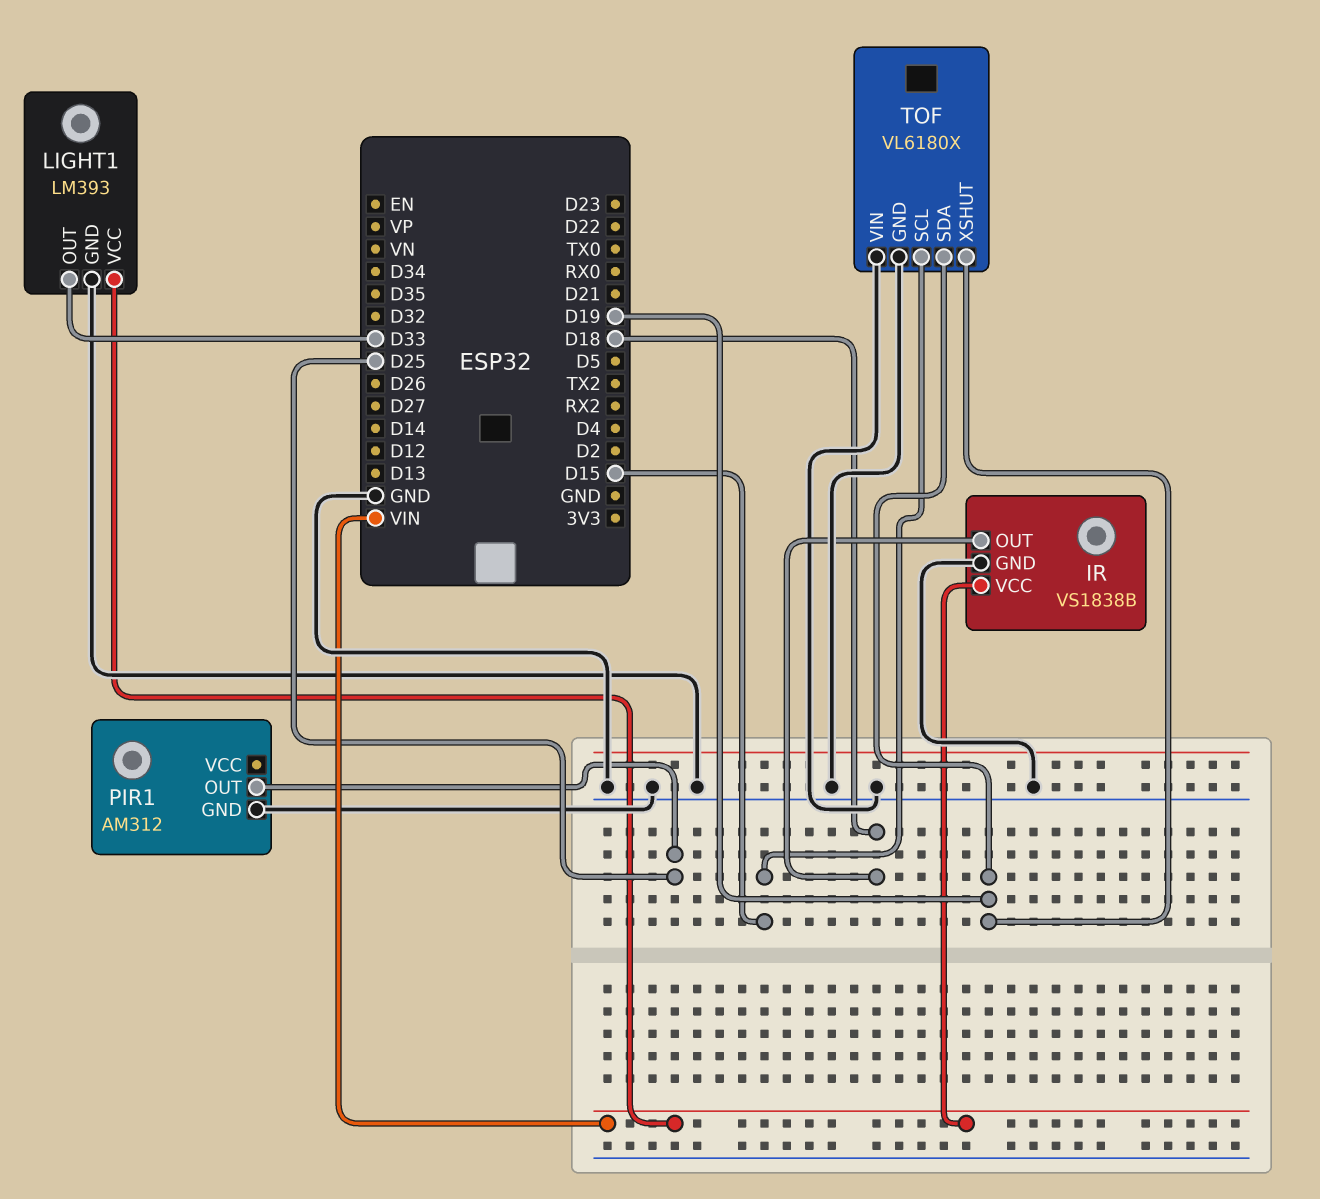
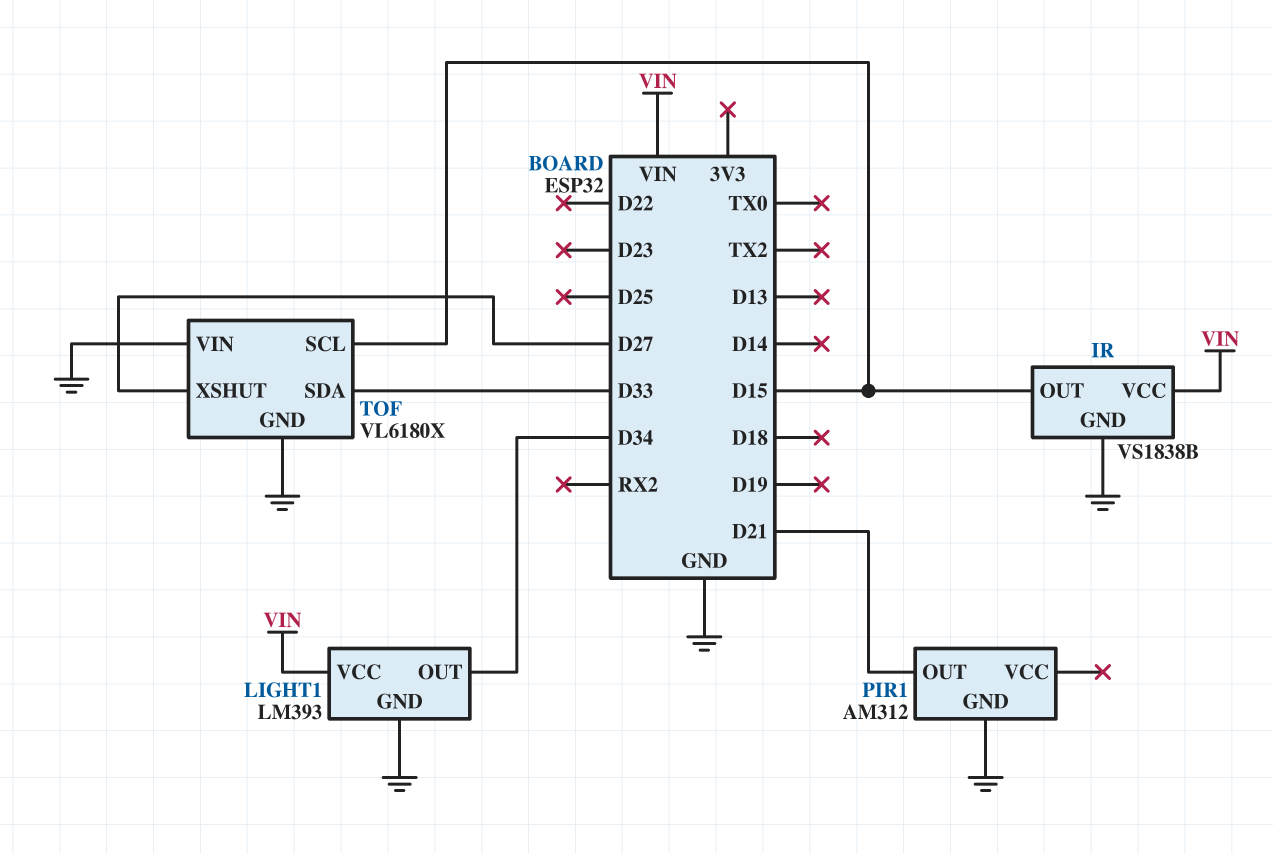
IR pin OUT: D18 -> D15
LIGHT1 pin OUT: D33 -> D34
PIR1 pin OUT: D25 -> D21
TOF pin SDA: D19 -> D33
TOF pin XSHUT: D19 -> D27

